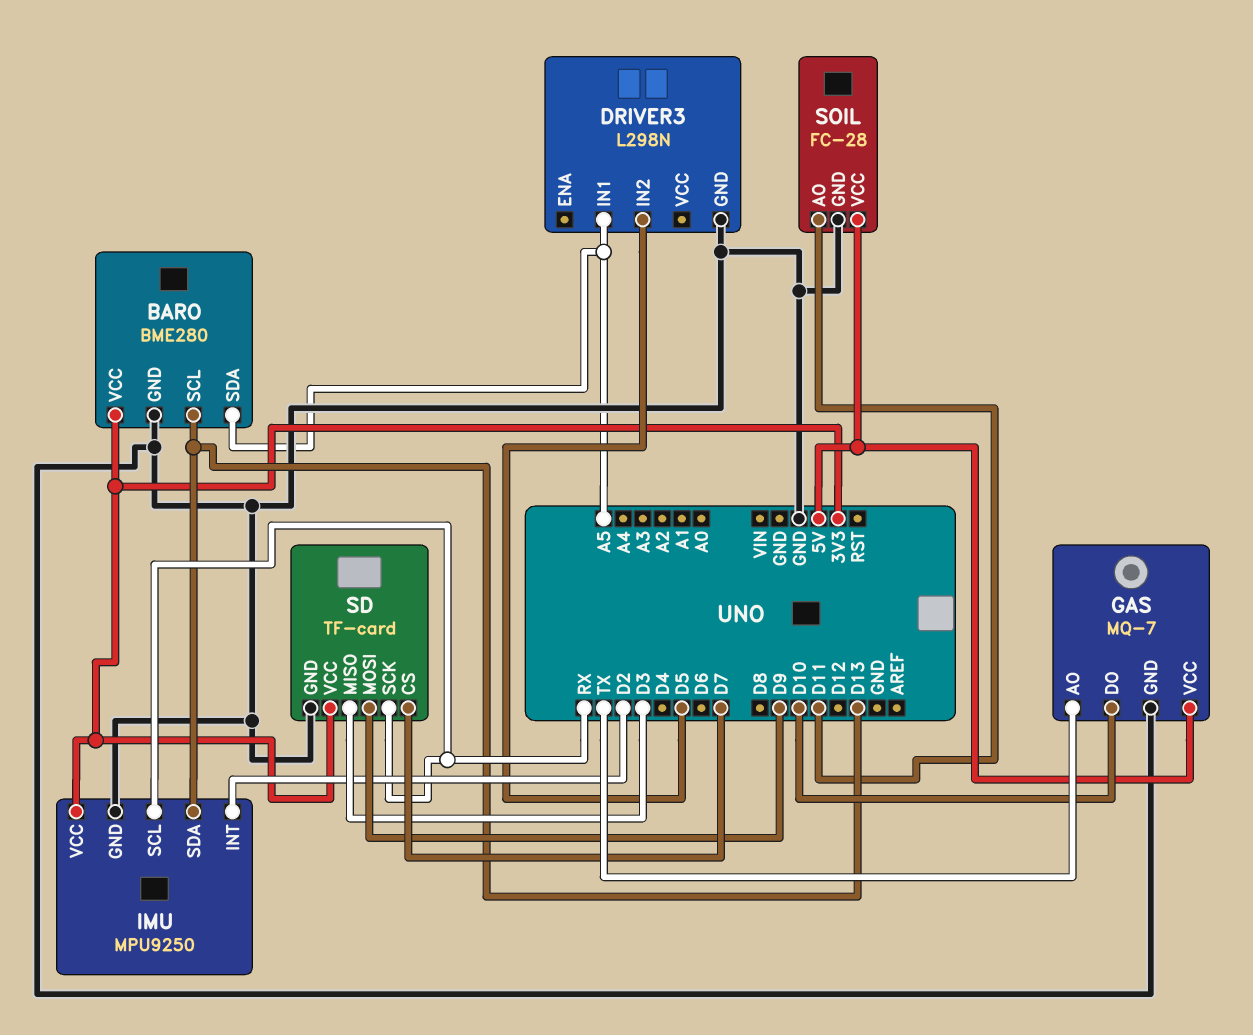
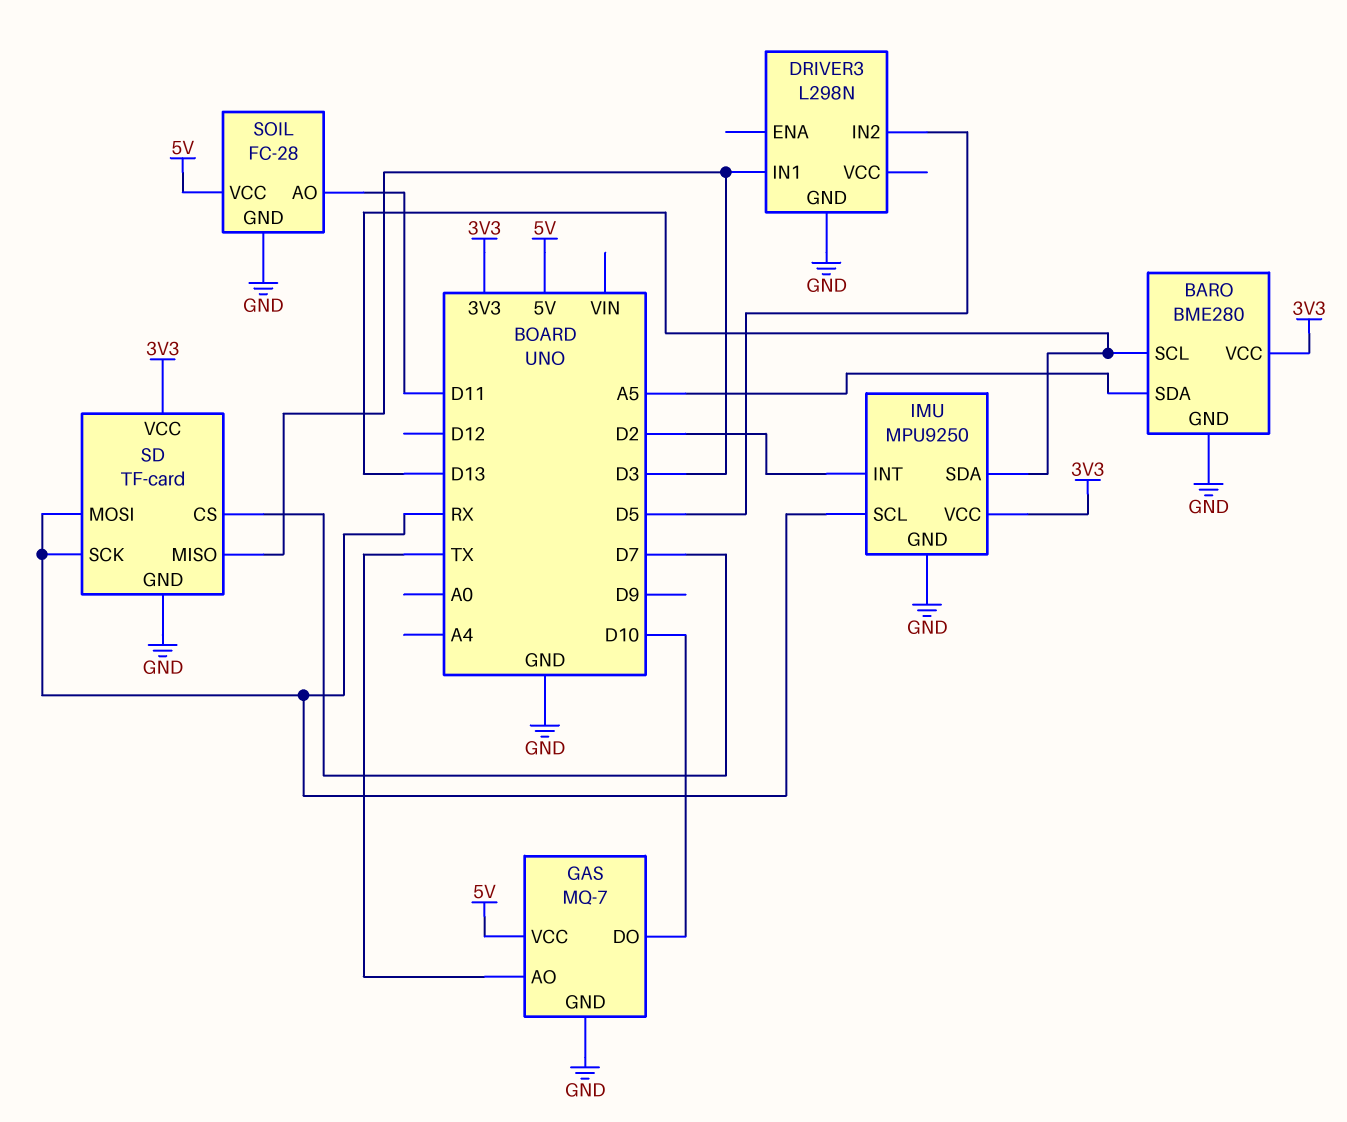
DRIVER3 pin IN1: A5 -> D3
SD pin MOSI: D9 -> RX

